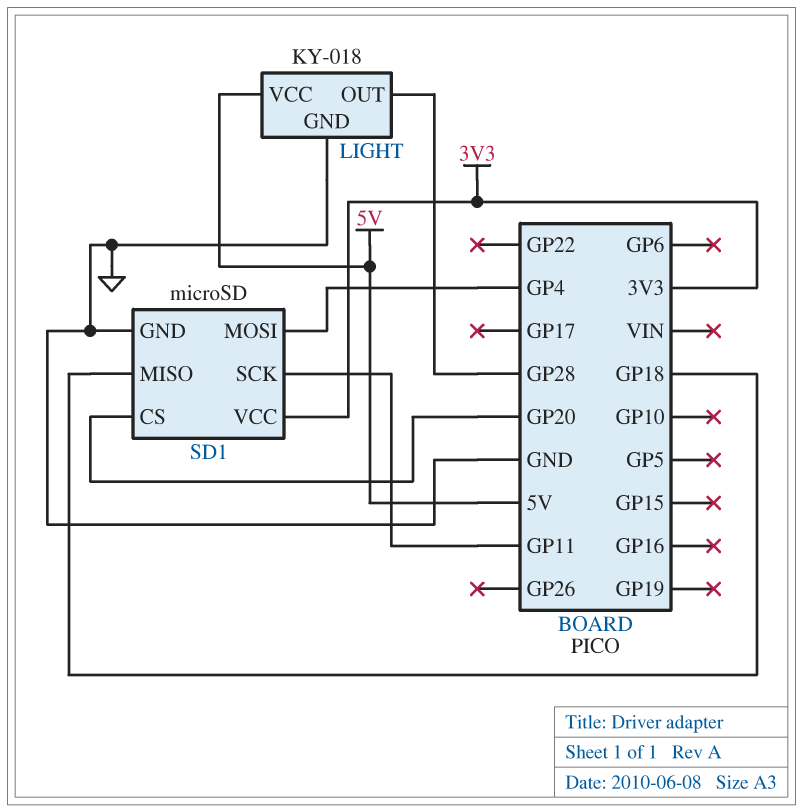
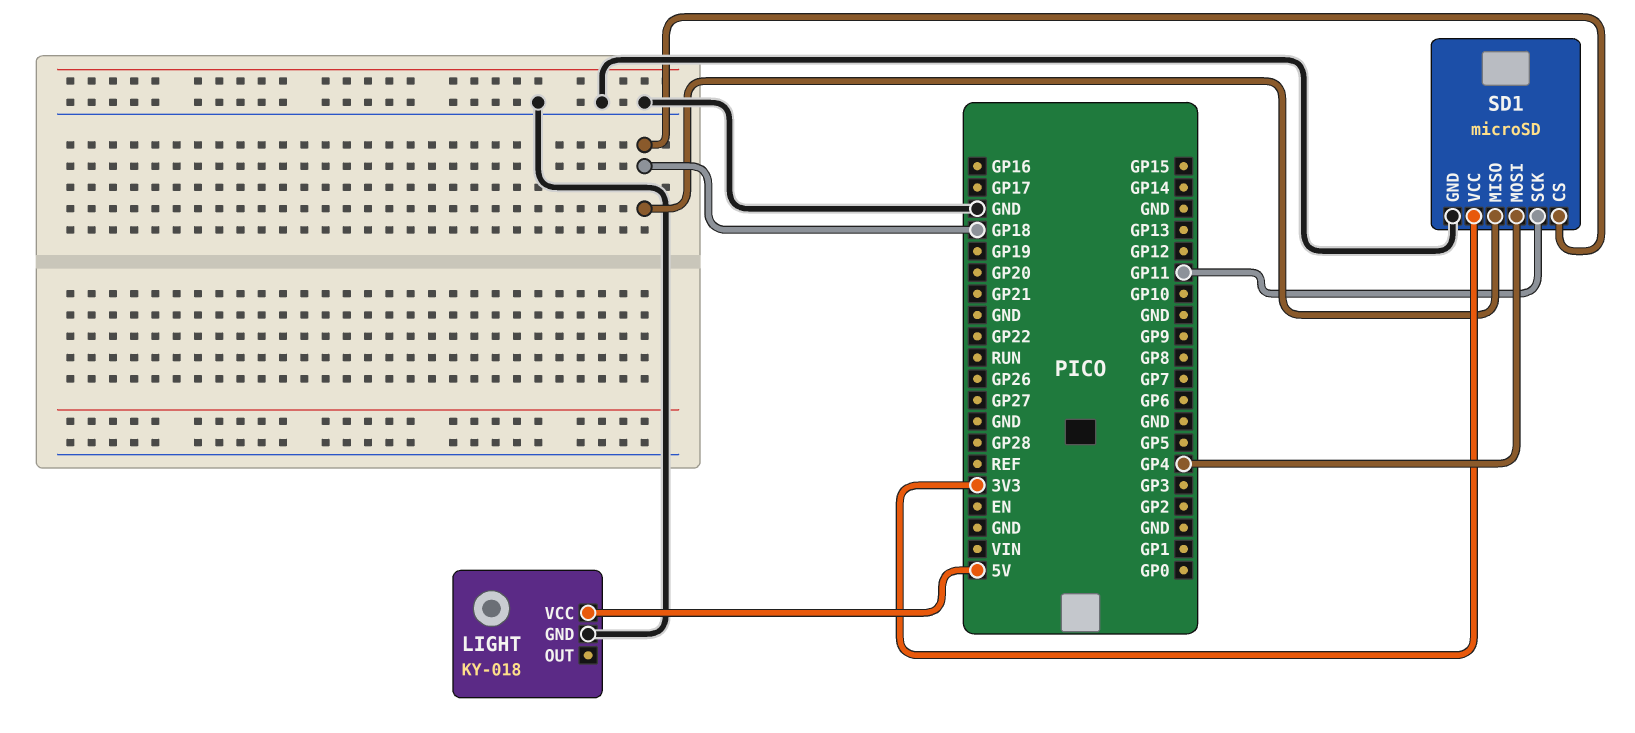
LIGHT pin OUT: GP28 -> none
SD1 pin CS: GP20 -> GP18

